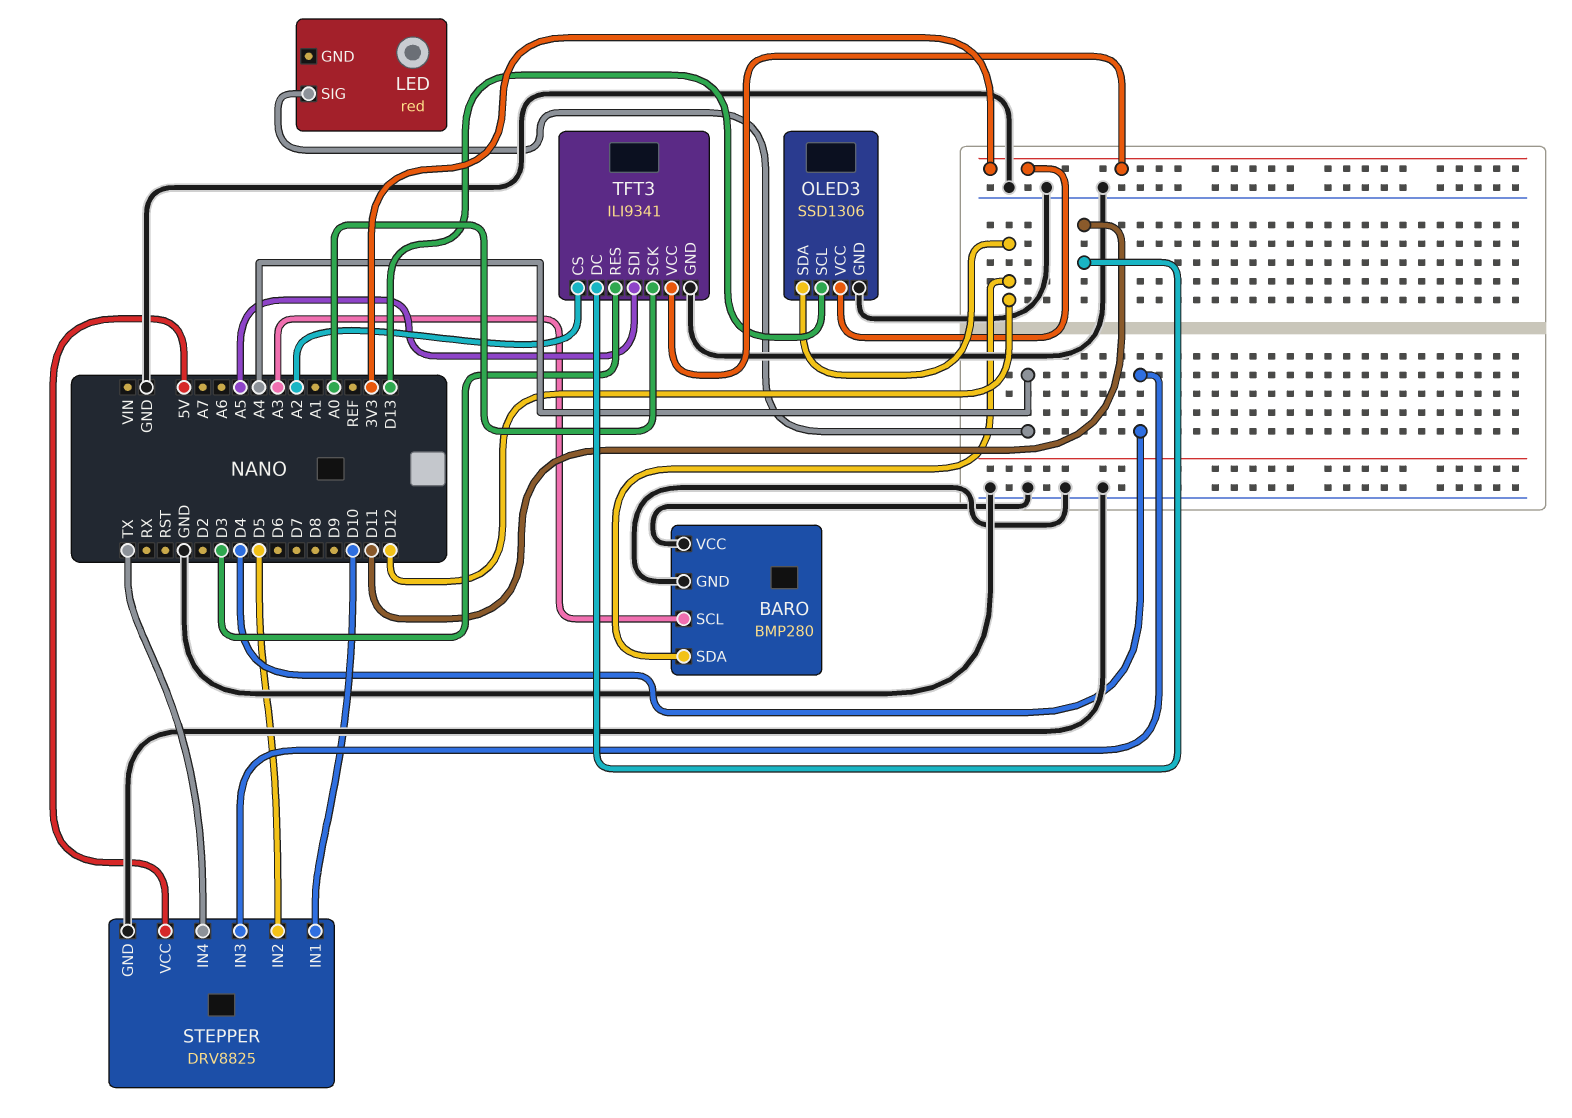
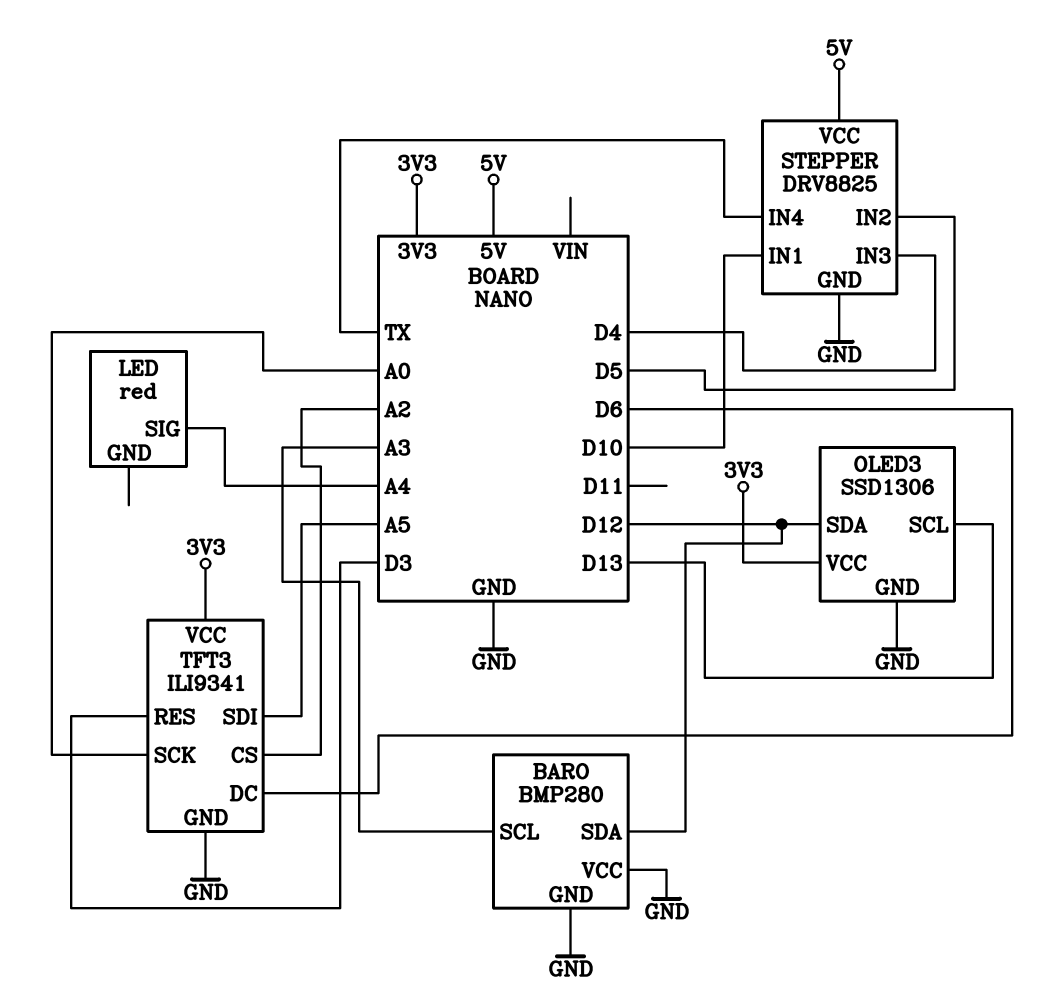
TFT3 pin DC: D11 -> D6

